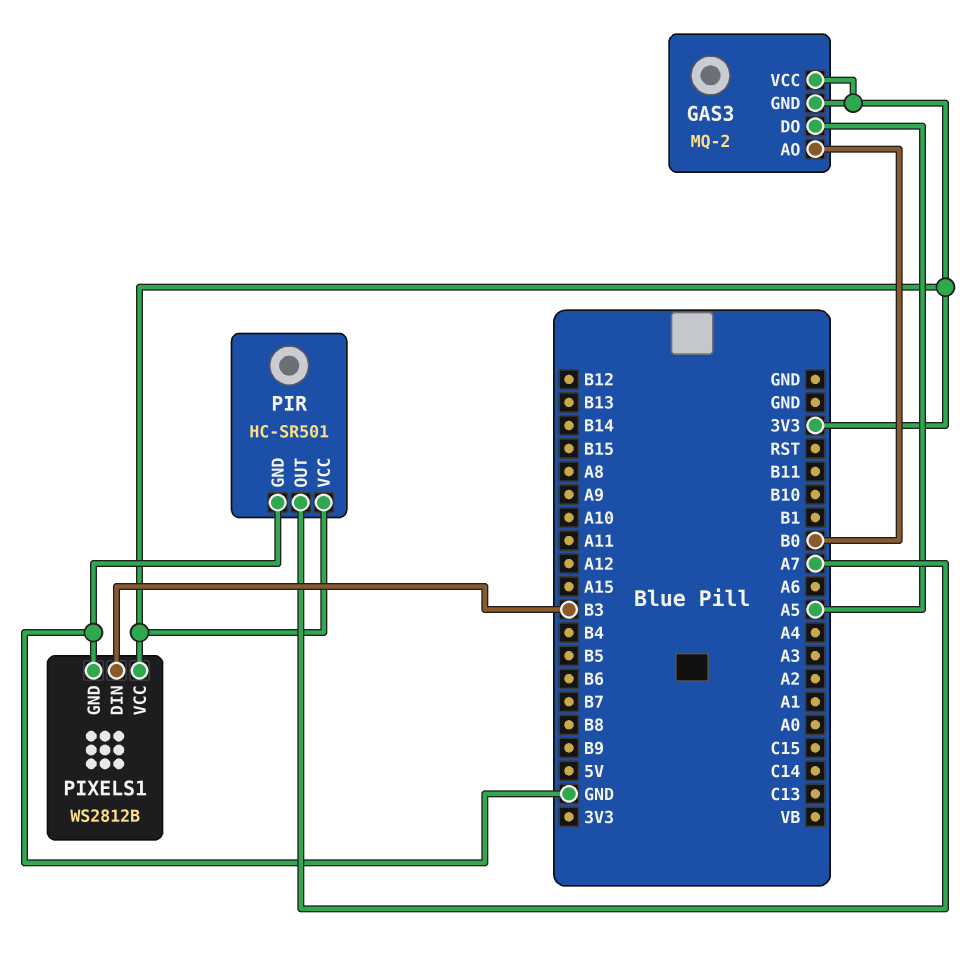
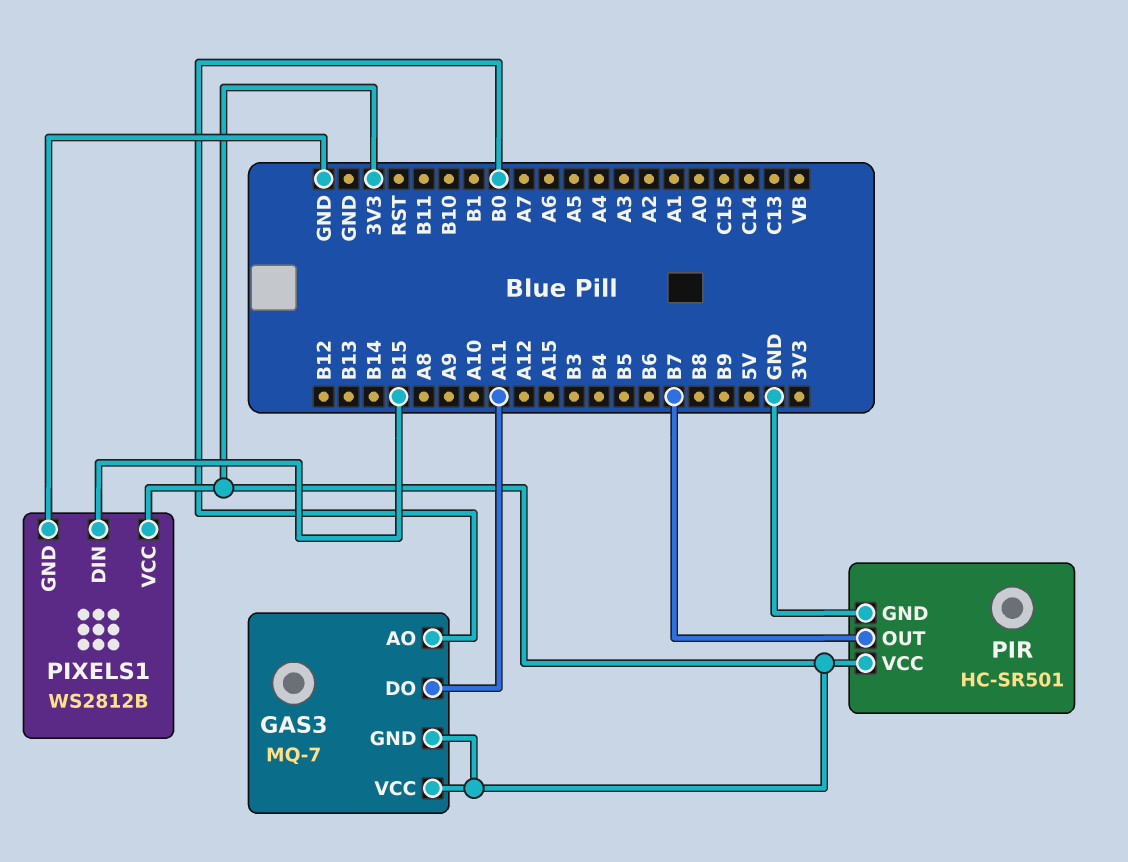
GAS3: MQ-2 -> MQ-7
GAS3 pin DO: A5 -> A11
PIR pin OUT: A7 -> B7
PIXELS1 pin DIN: B3 -> B15

